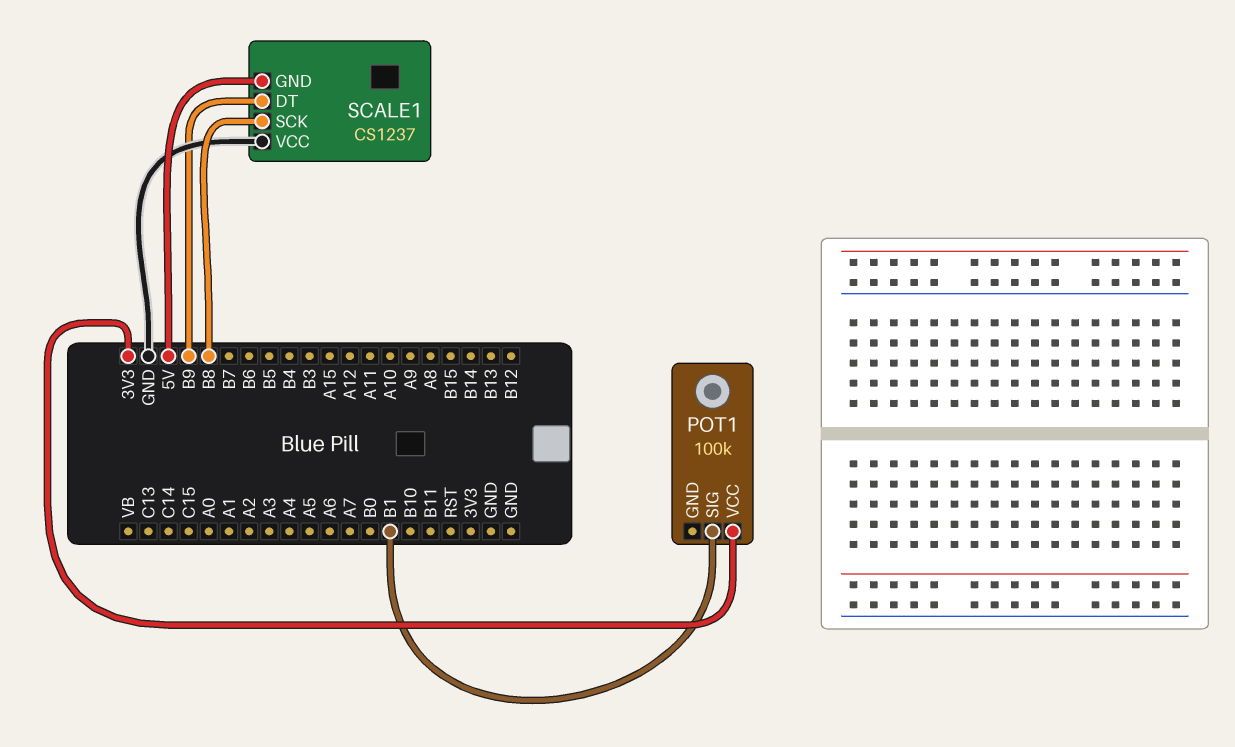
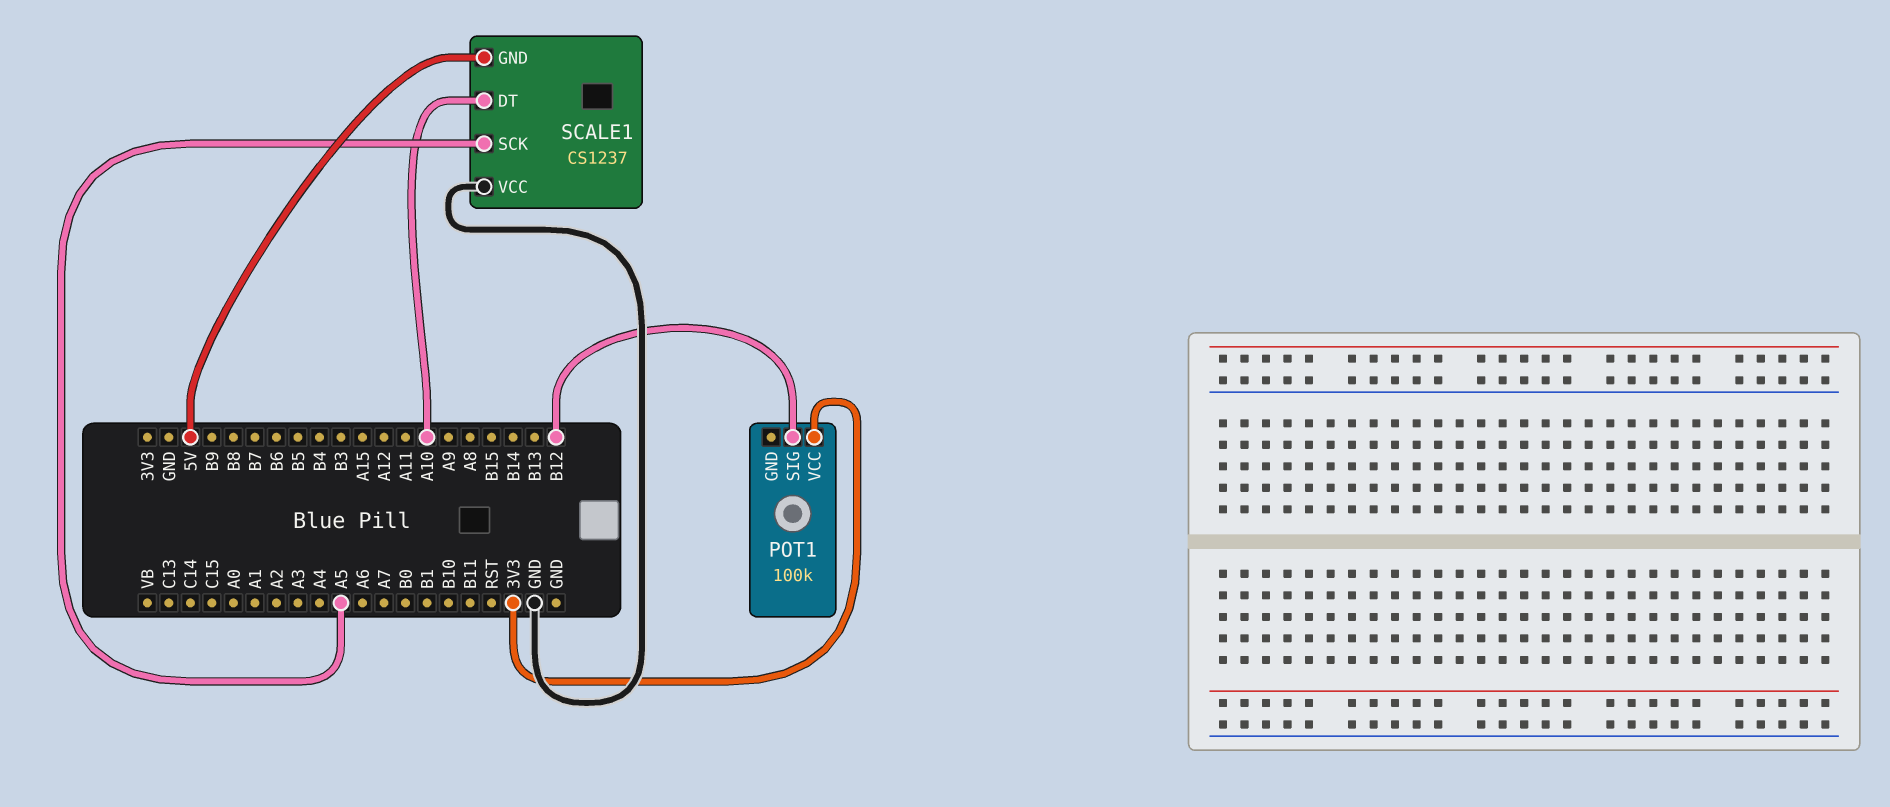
POT1 pin SIG: B1 -> B12
SCALE1 pin DT: B9 -> A10
SCALE1 pin SCK: B8 -> A5

